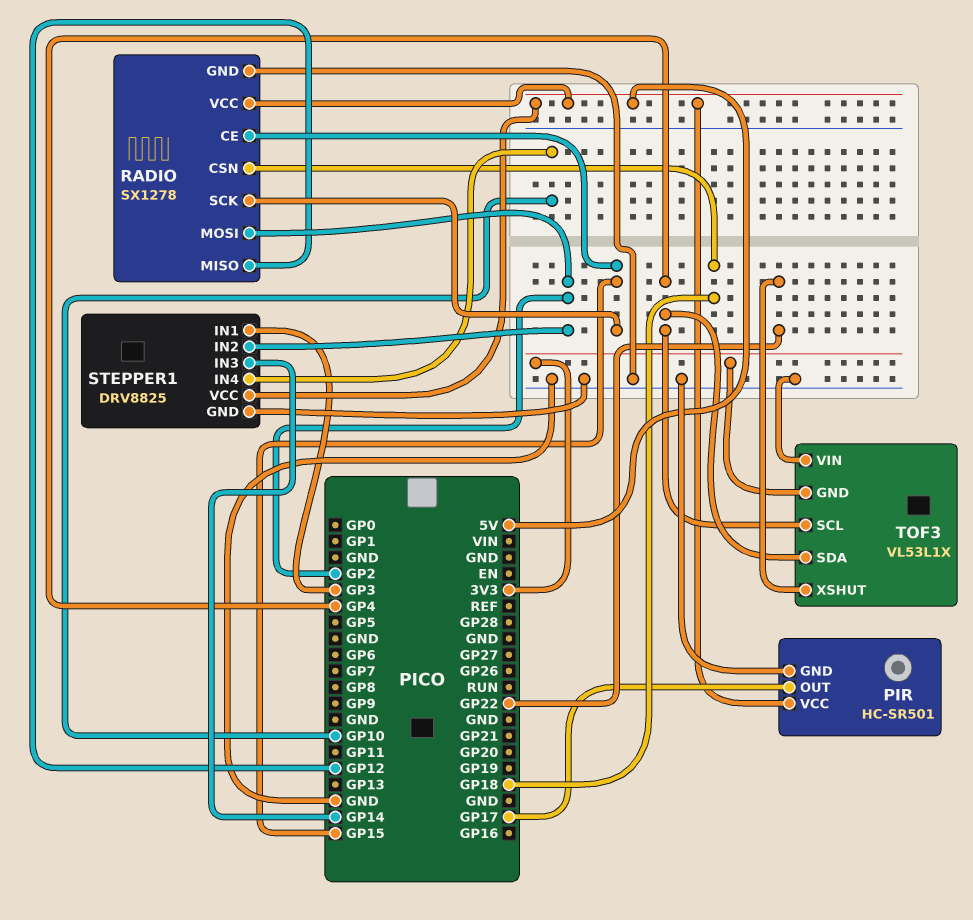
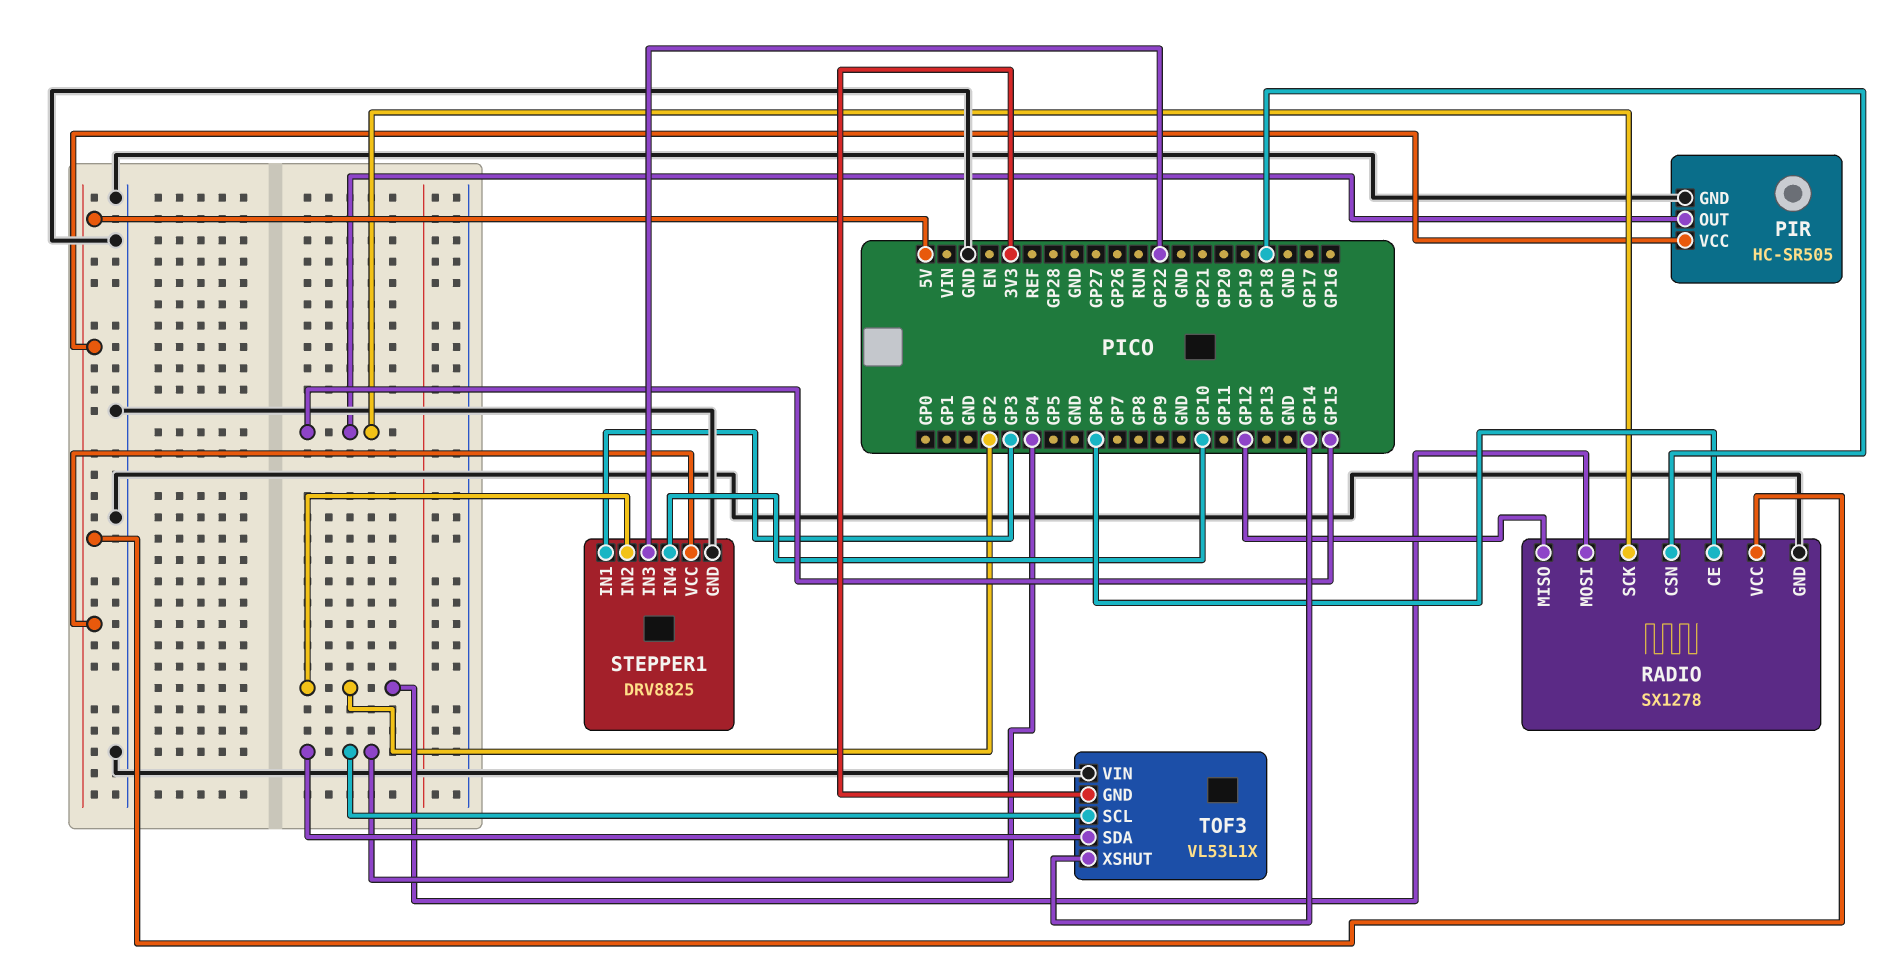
PIR: HC-SR501 -> HC-SR505
PIR pin OUT: GP17 -> GP15
RADIO pin CE: GP15 -> GP6
STEPPER1 pin IN3: GP14 -> GP22
TOF3 pin XSHUT: GP22 -> GP14

